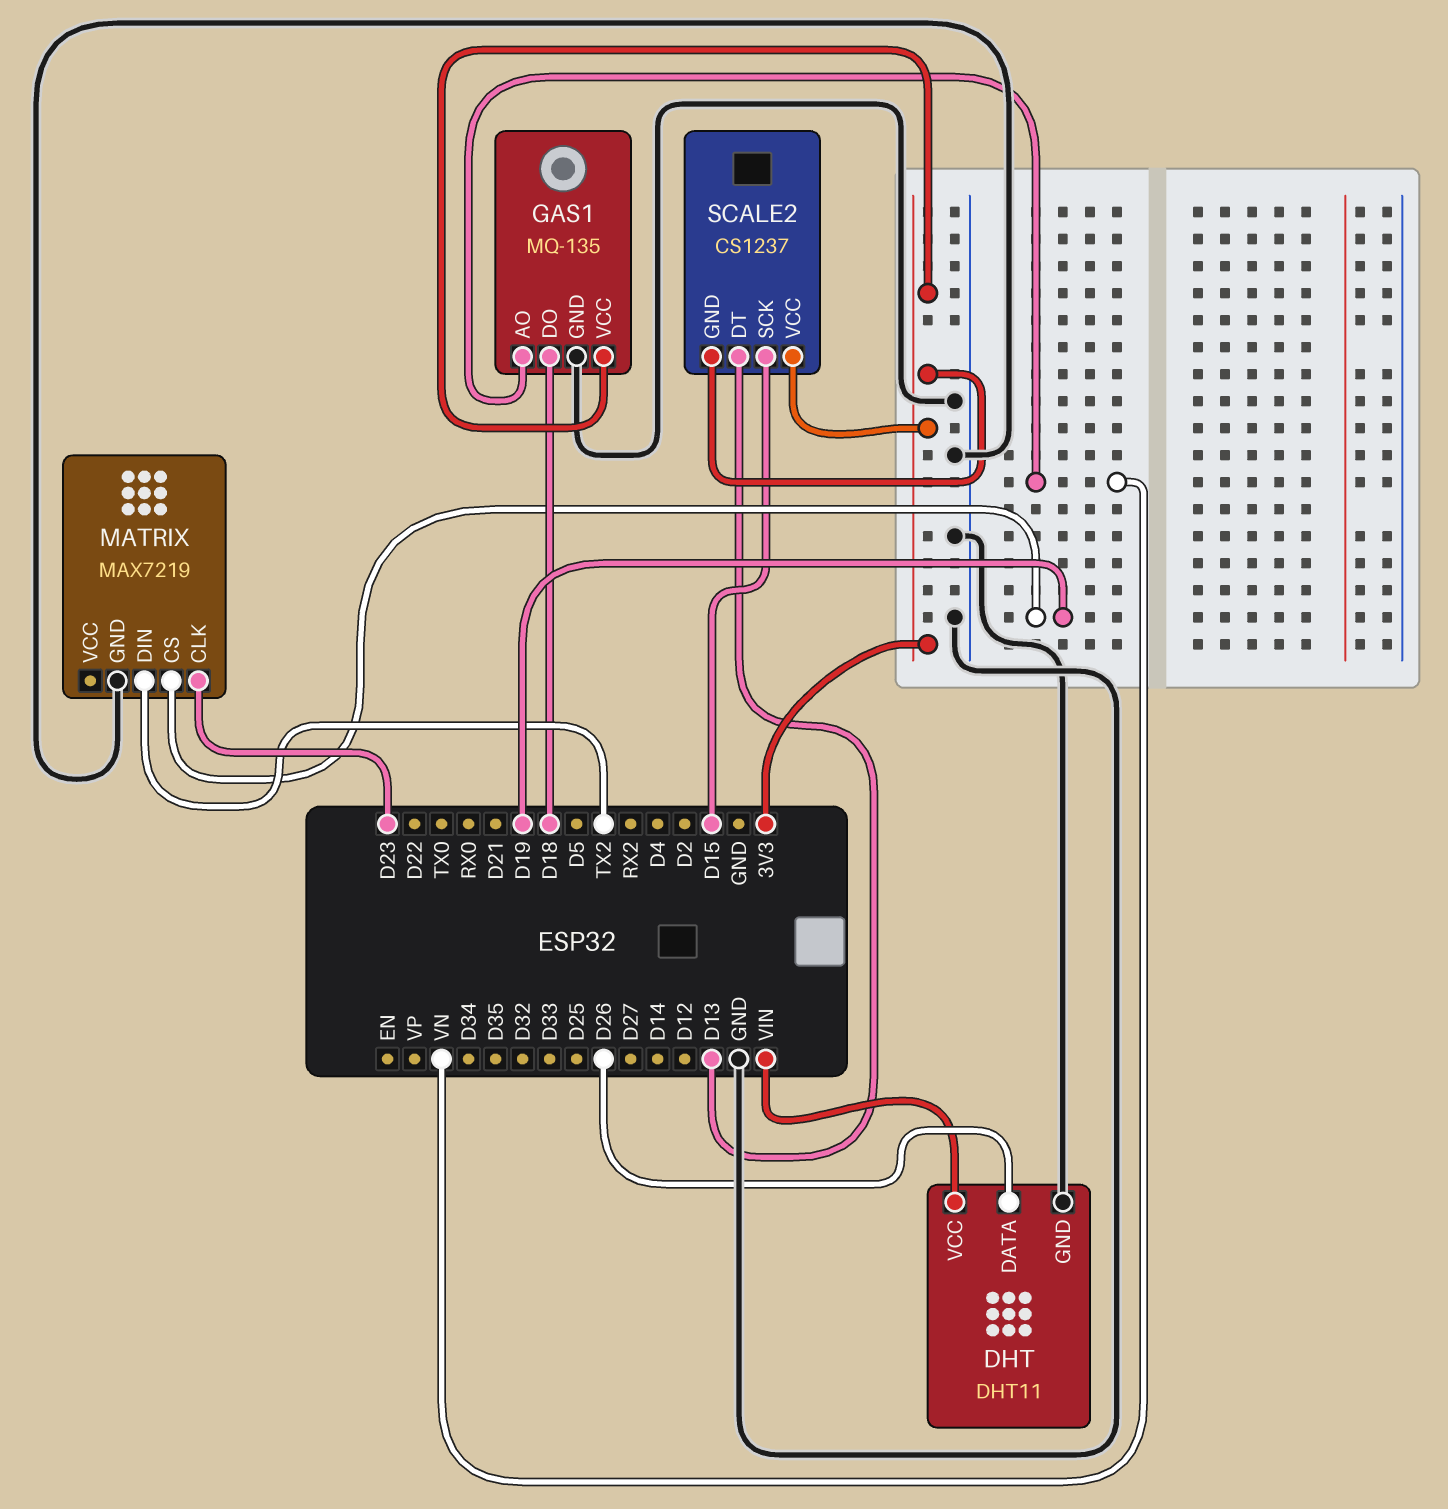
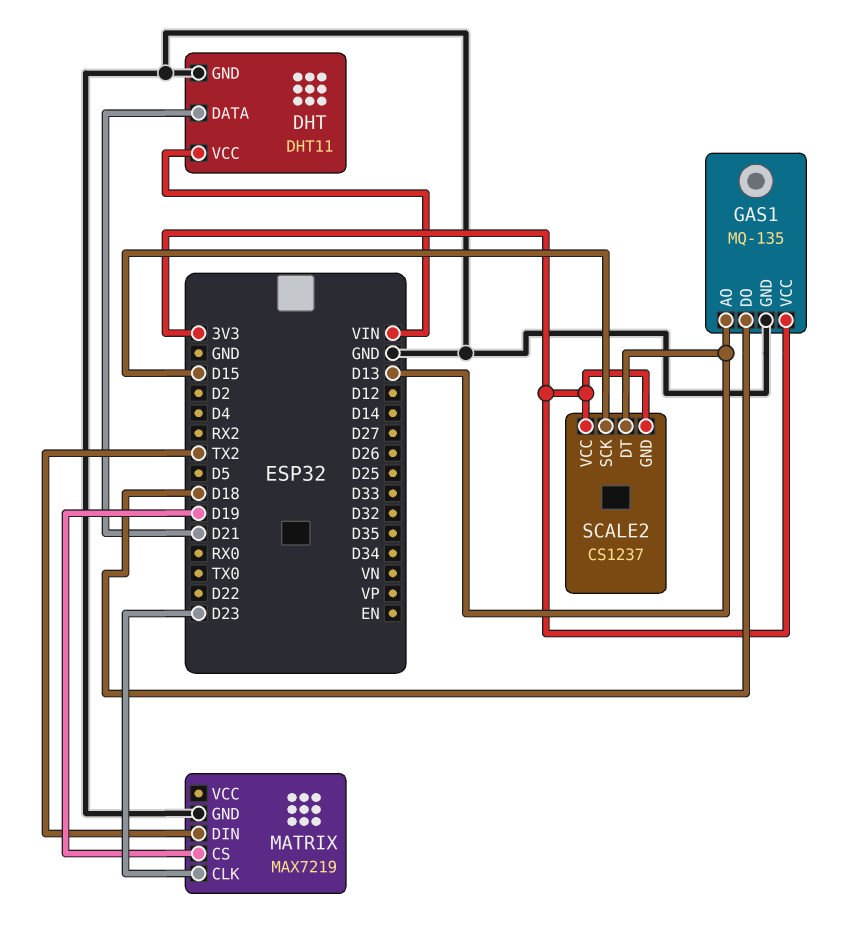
DHT pin DATA: D26 -> D21
GAS1 pin AO: VN -> D13

